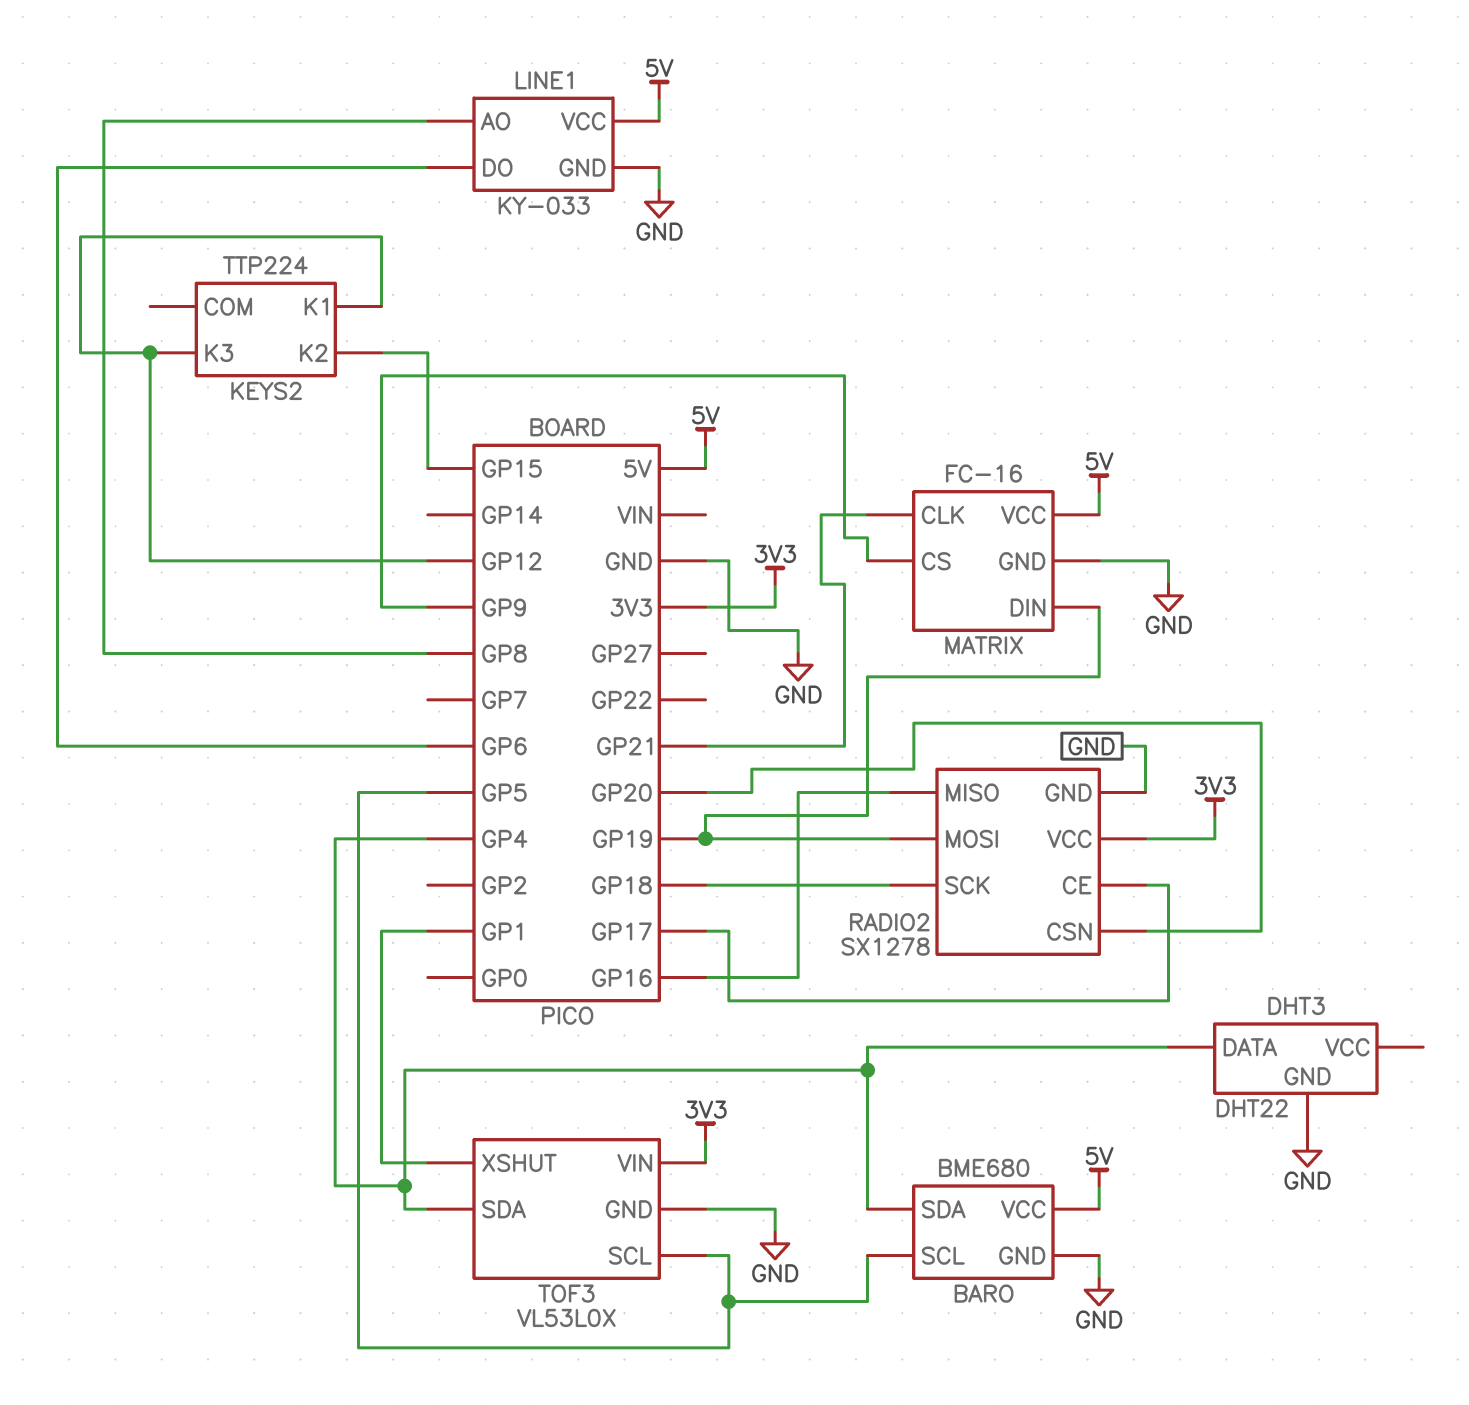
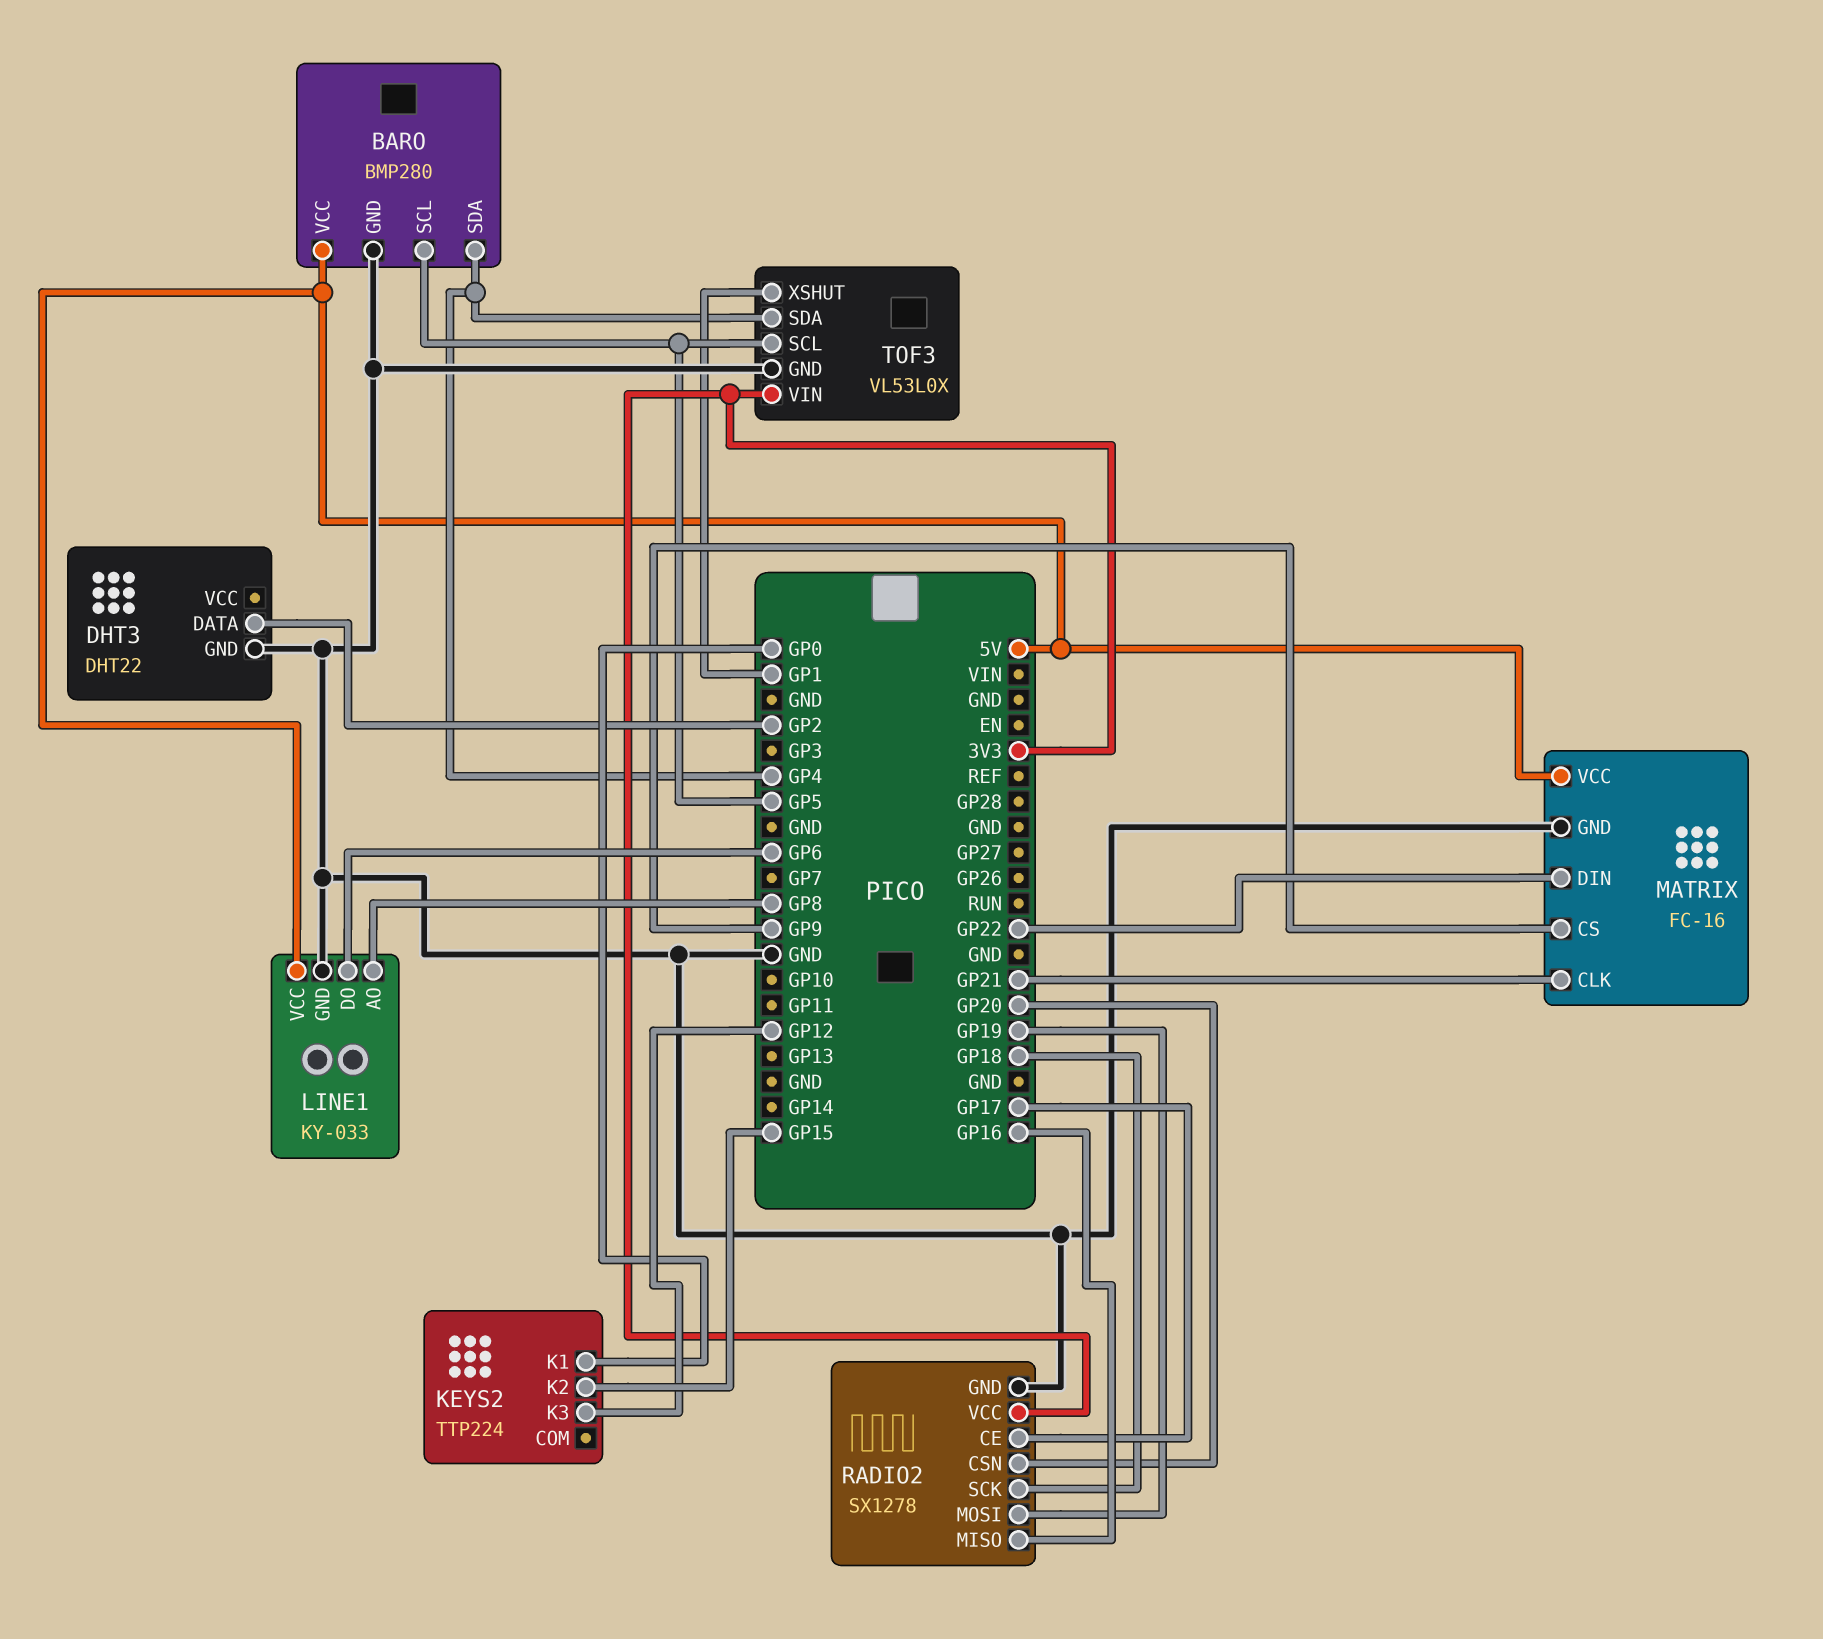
BARO: BME680 -> BMP280
DHT3 pin DATA: GP4 -> GP2
KEYS2 pin K1: GP12 -> GP0
MATRIX pin DIN: GP19 -> GP22

